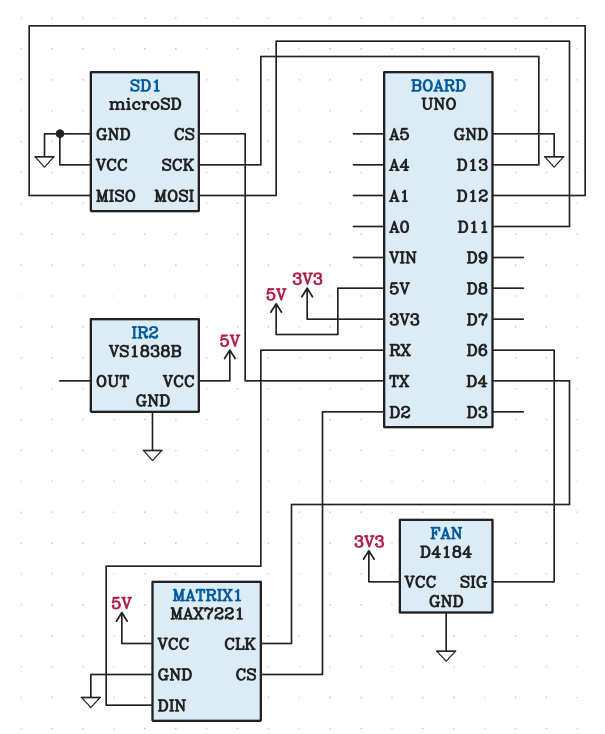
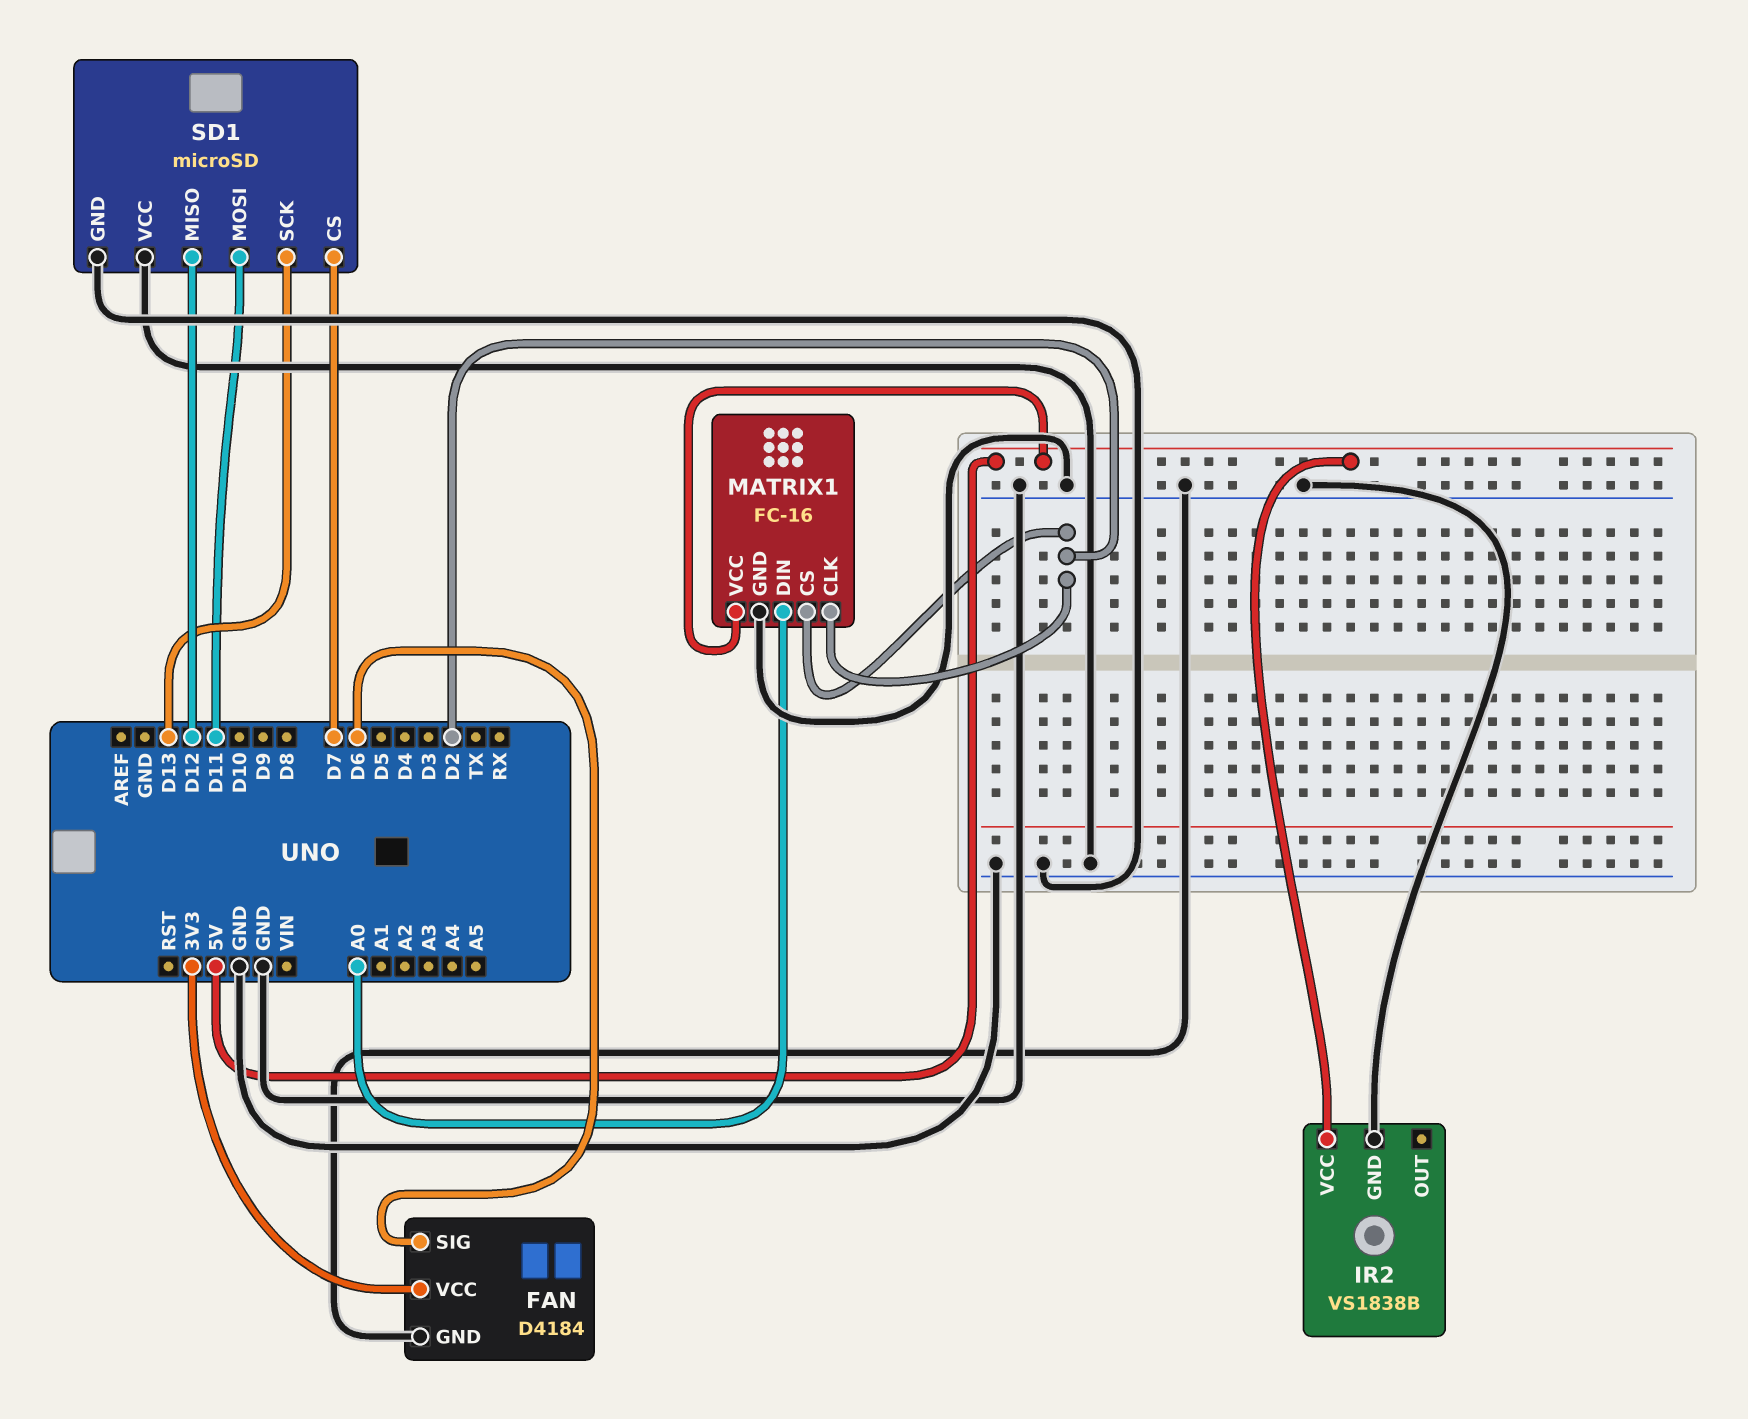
MATRIX1: MAX7221 -> FC-16
MATRIX1 pin CLK: D4 -> D2
MATRIX1 pin DIN: RX -> A0
SD1 pin CS: TX -> D7

